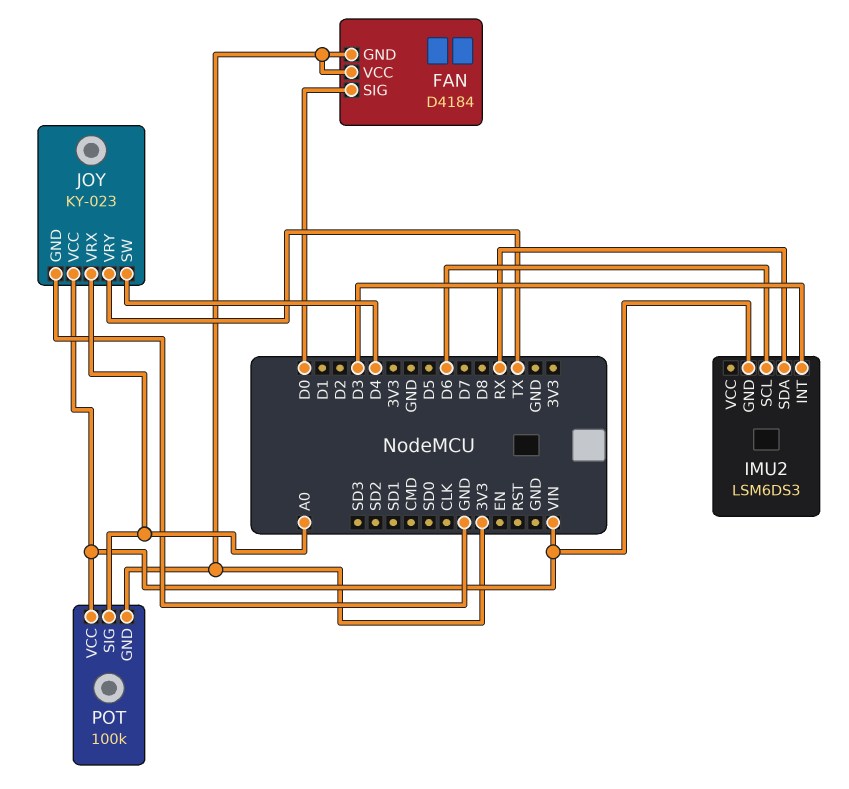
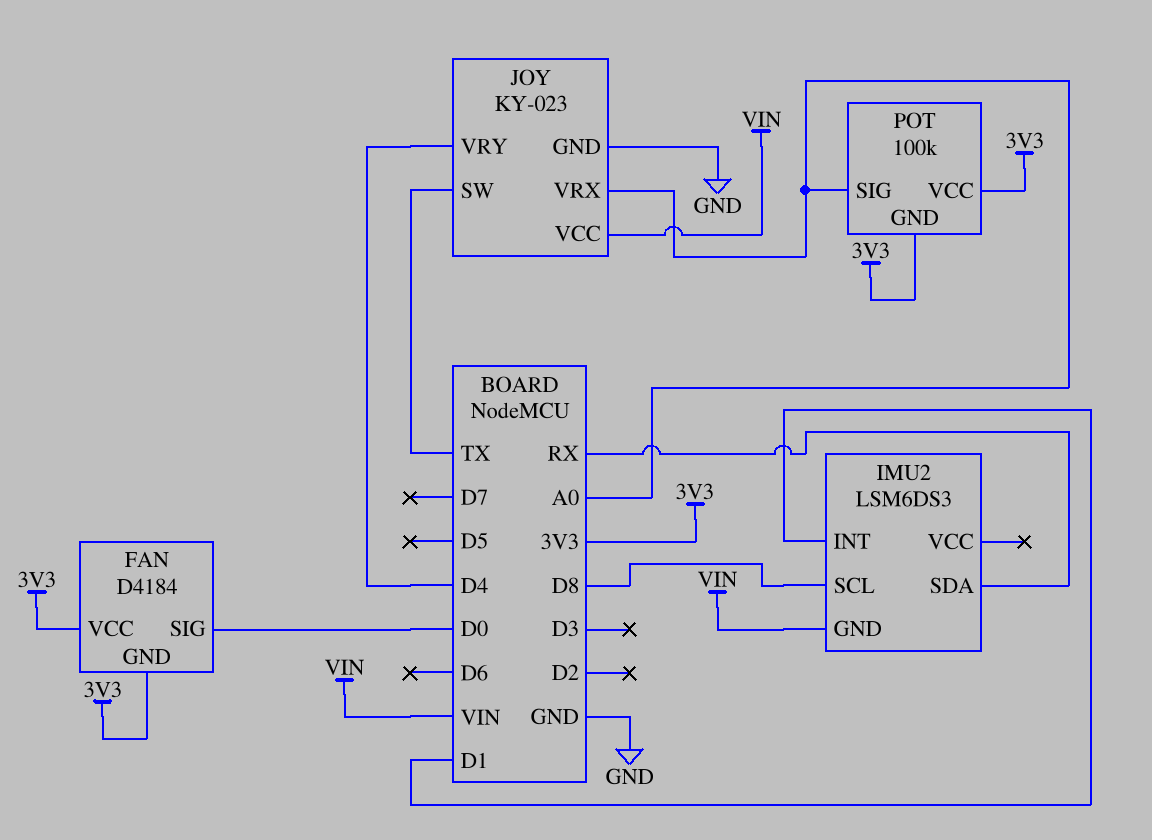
IMU2 pin INT: D3 -> D1
IMU2 pin SCL: D6 -> D8
JOY pin SW: D4 -> TX
JOY pin VRY: TX -> D4
POT pin VCC: VIN -> 3V3

